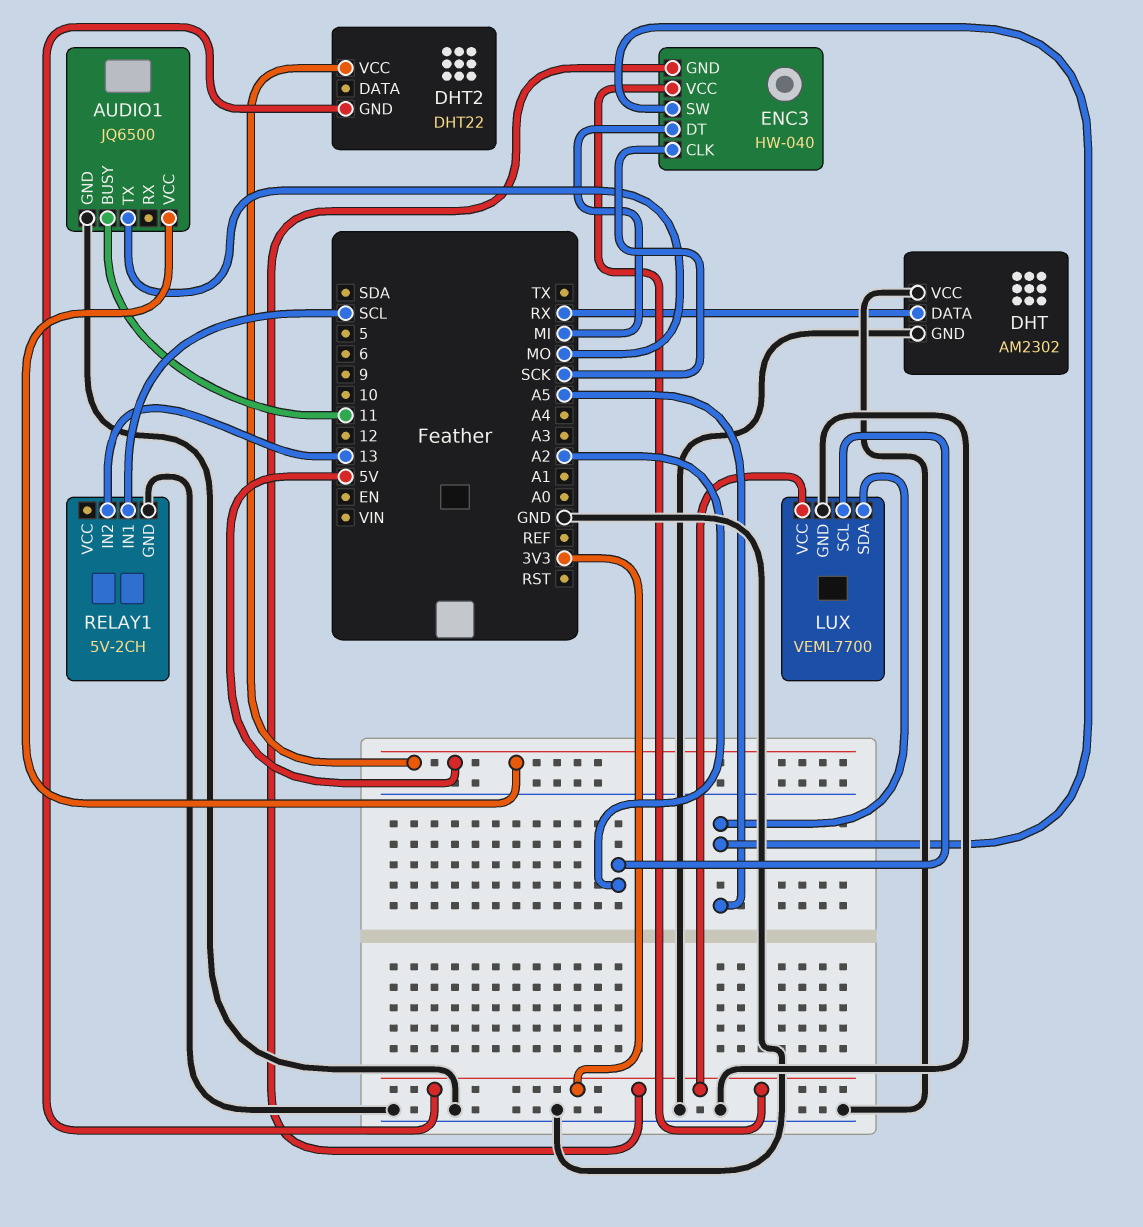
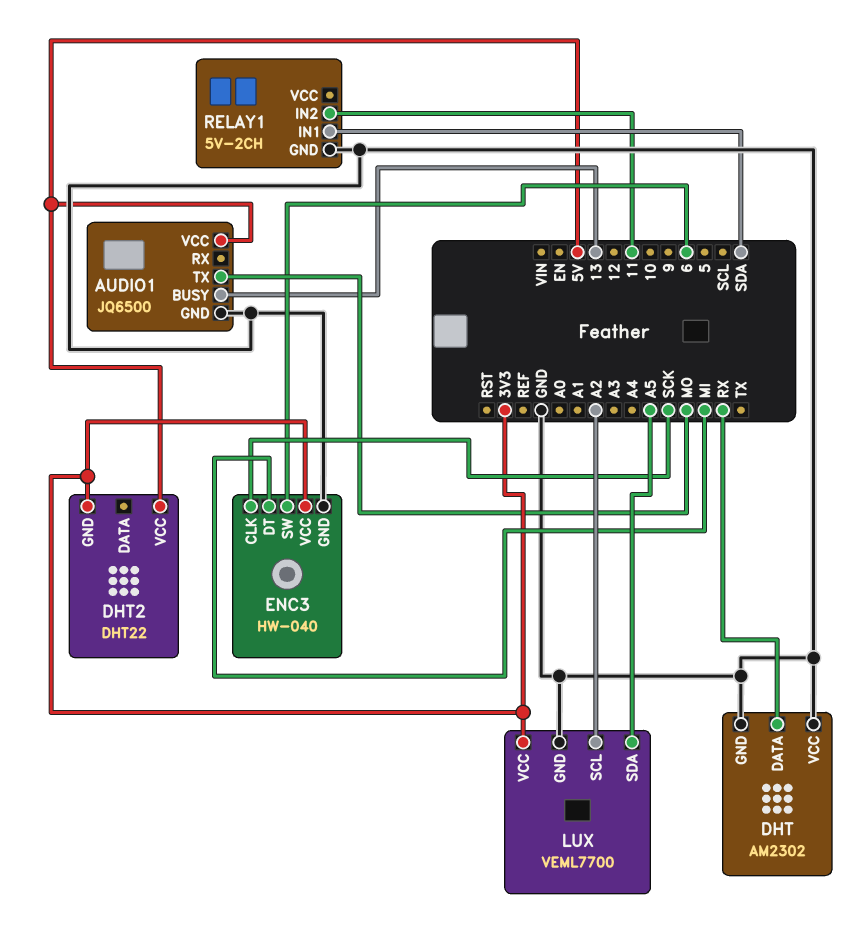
AUDIO1 pin BUSY: 11 -> 13
ENC3 pin GND: 3V3 -> GND
ENC3 pin SW: A5 -> 6
RELAY1 pin IN1: SCL -> SDA
RELAY1 pin IN2: 13 -> 11

